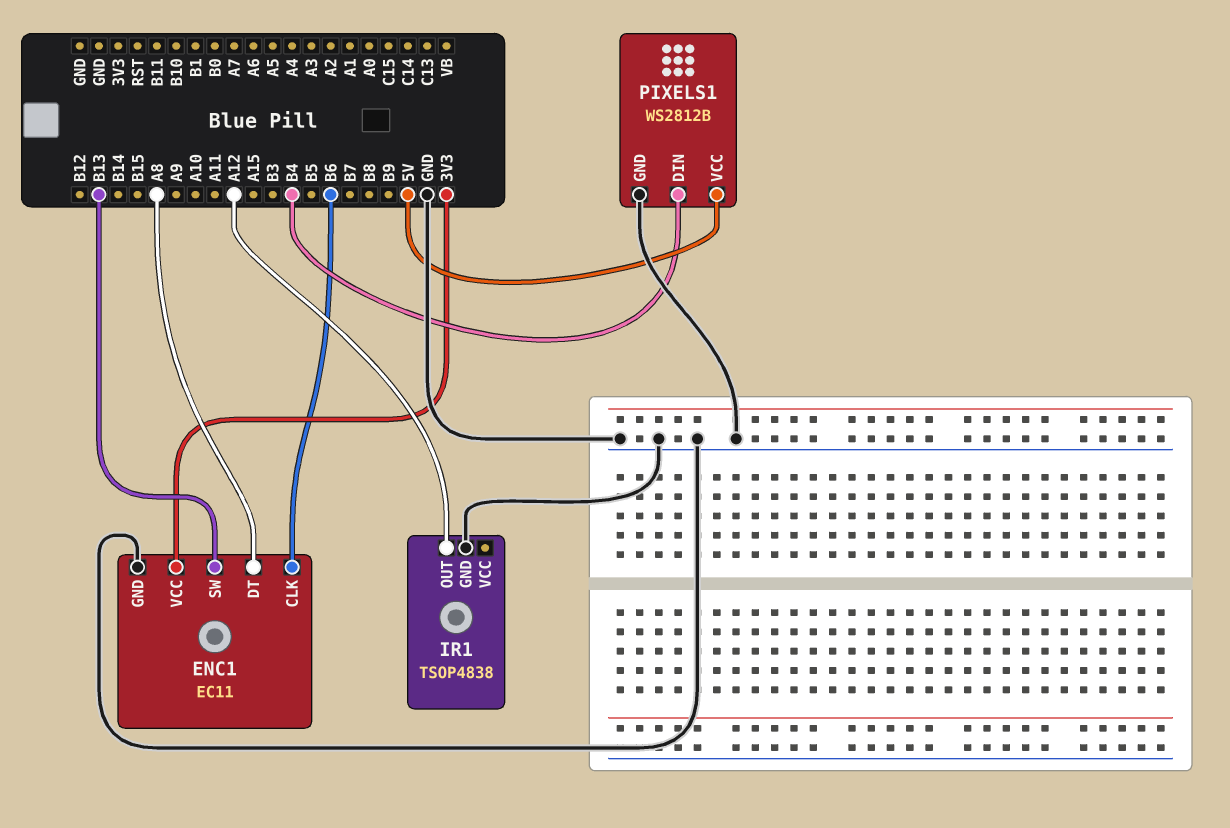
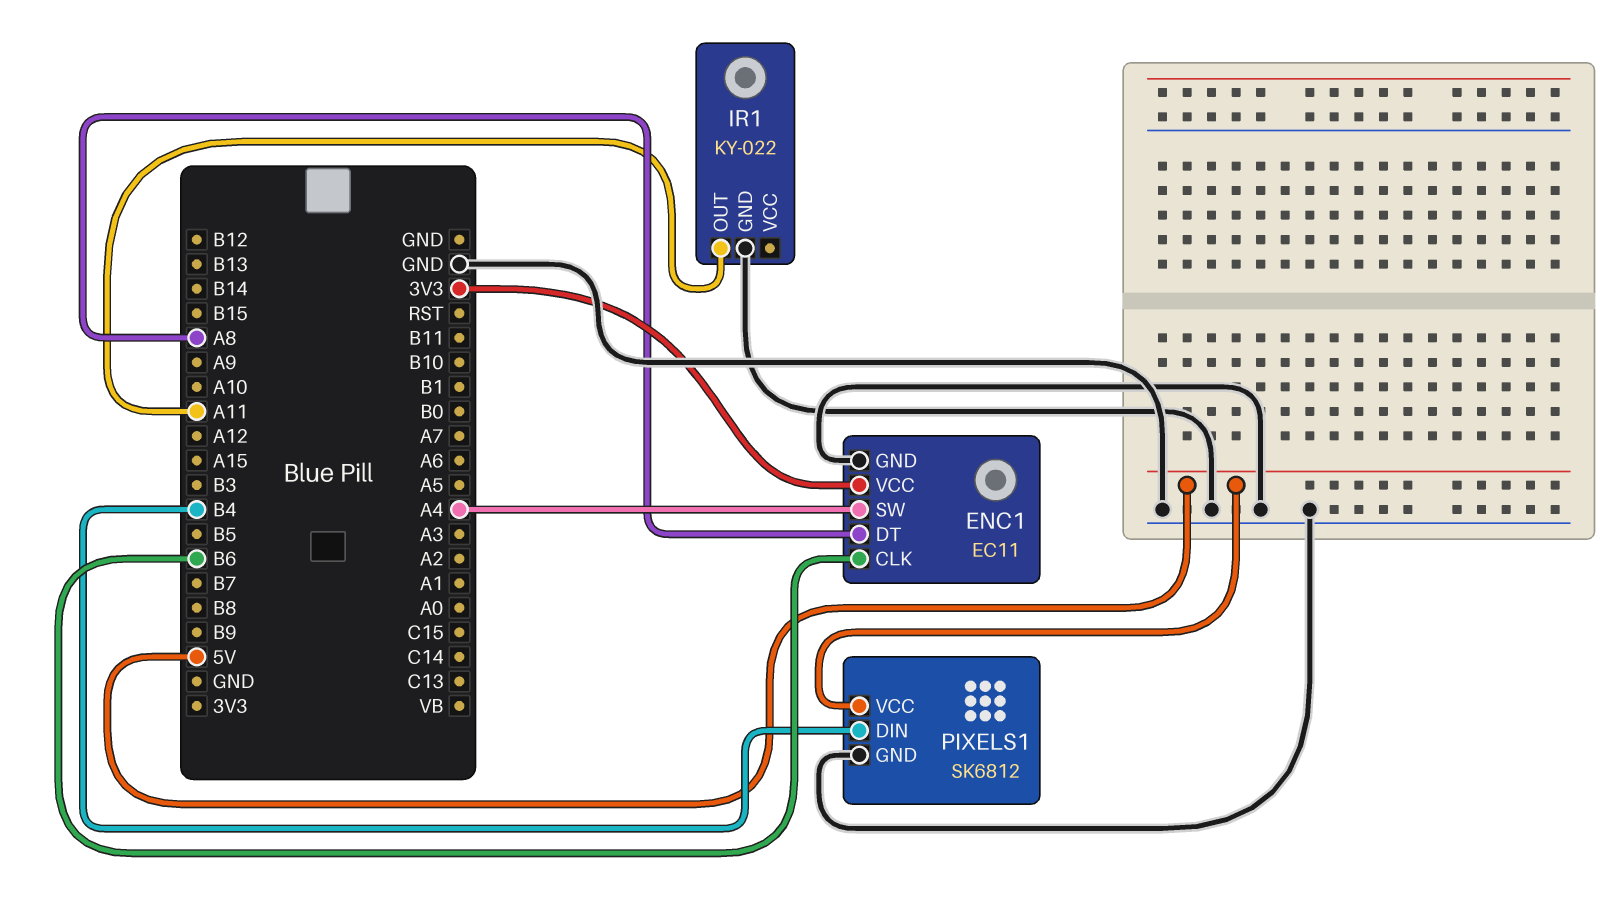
ENC1 pin SW: B13 -> A4
IR1: TSOP4838 -> KY-022
IR1 pin OUT: A12 -> A11
PIXELS1: WS2812B -> SK6812

